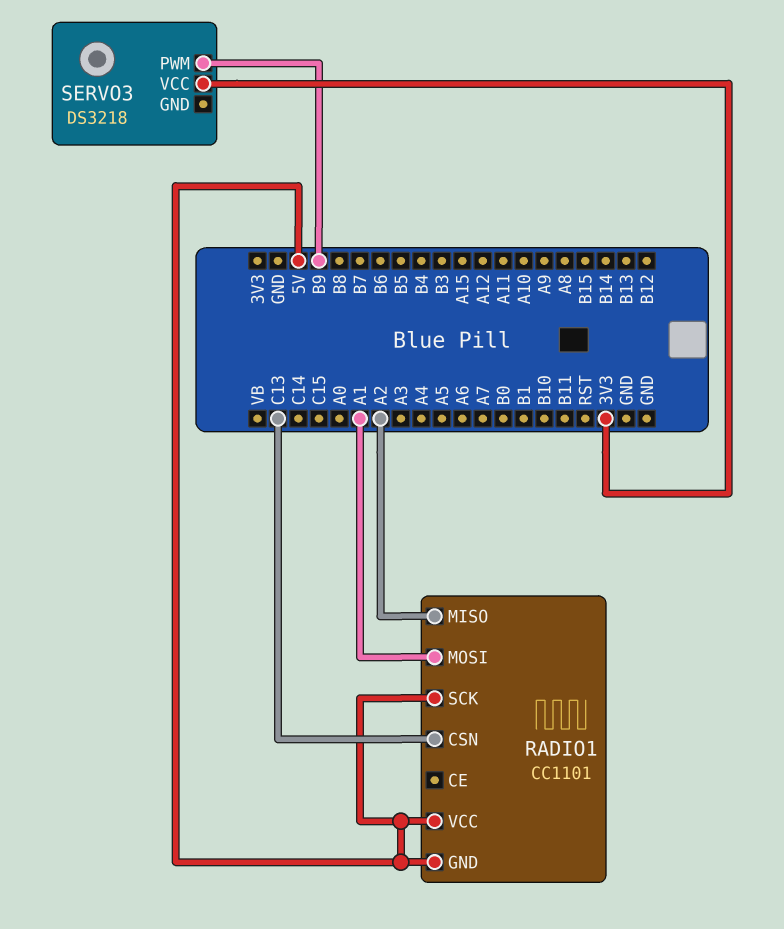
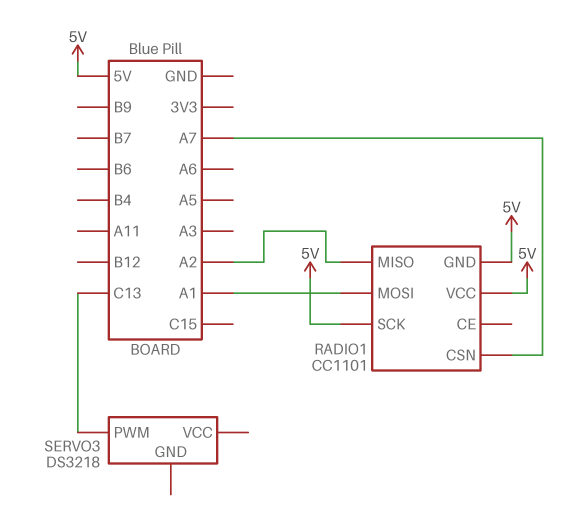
RADIO1 pin CSN: C13 -> A7
SERVO3 pin PWM: B9 -> C13
SERVO3 pin VCC: 3V3 -> none

